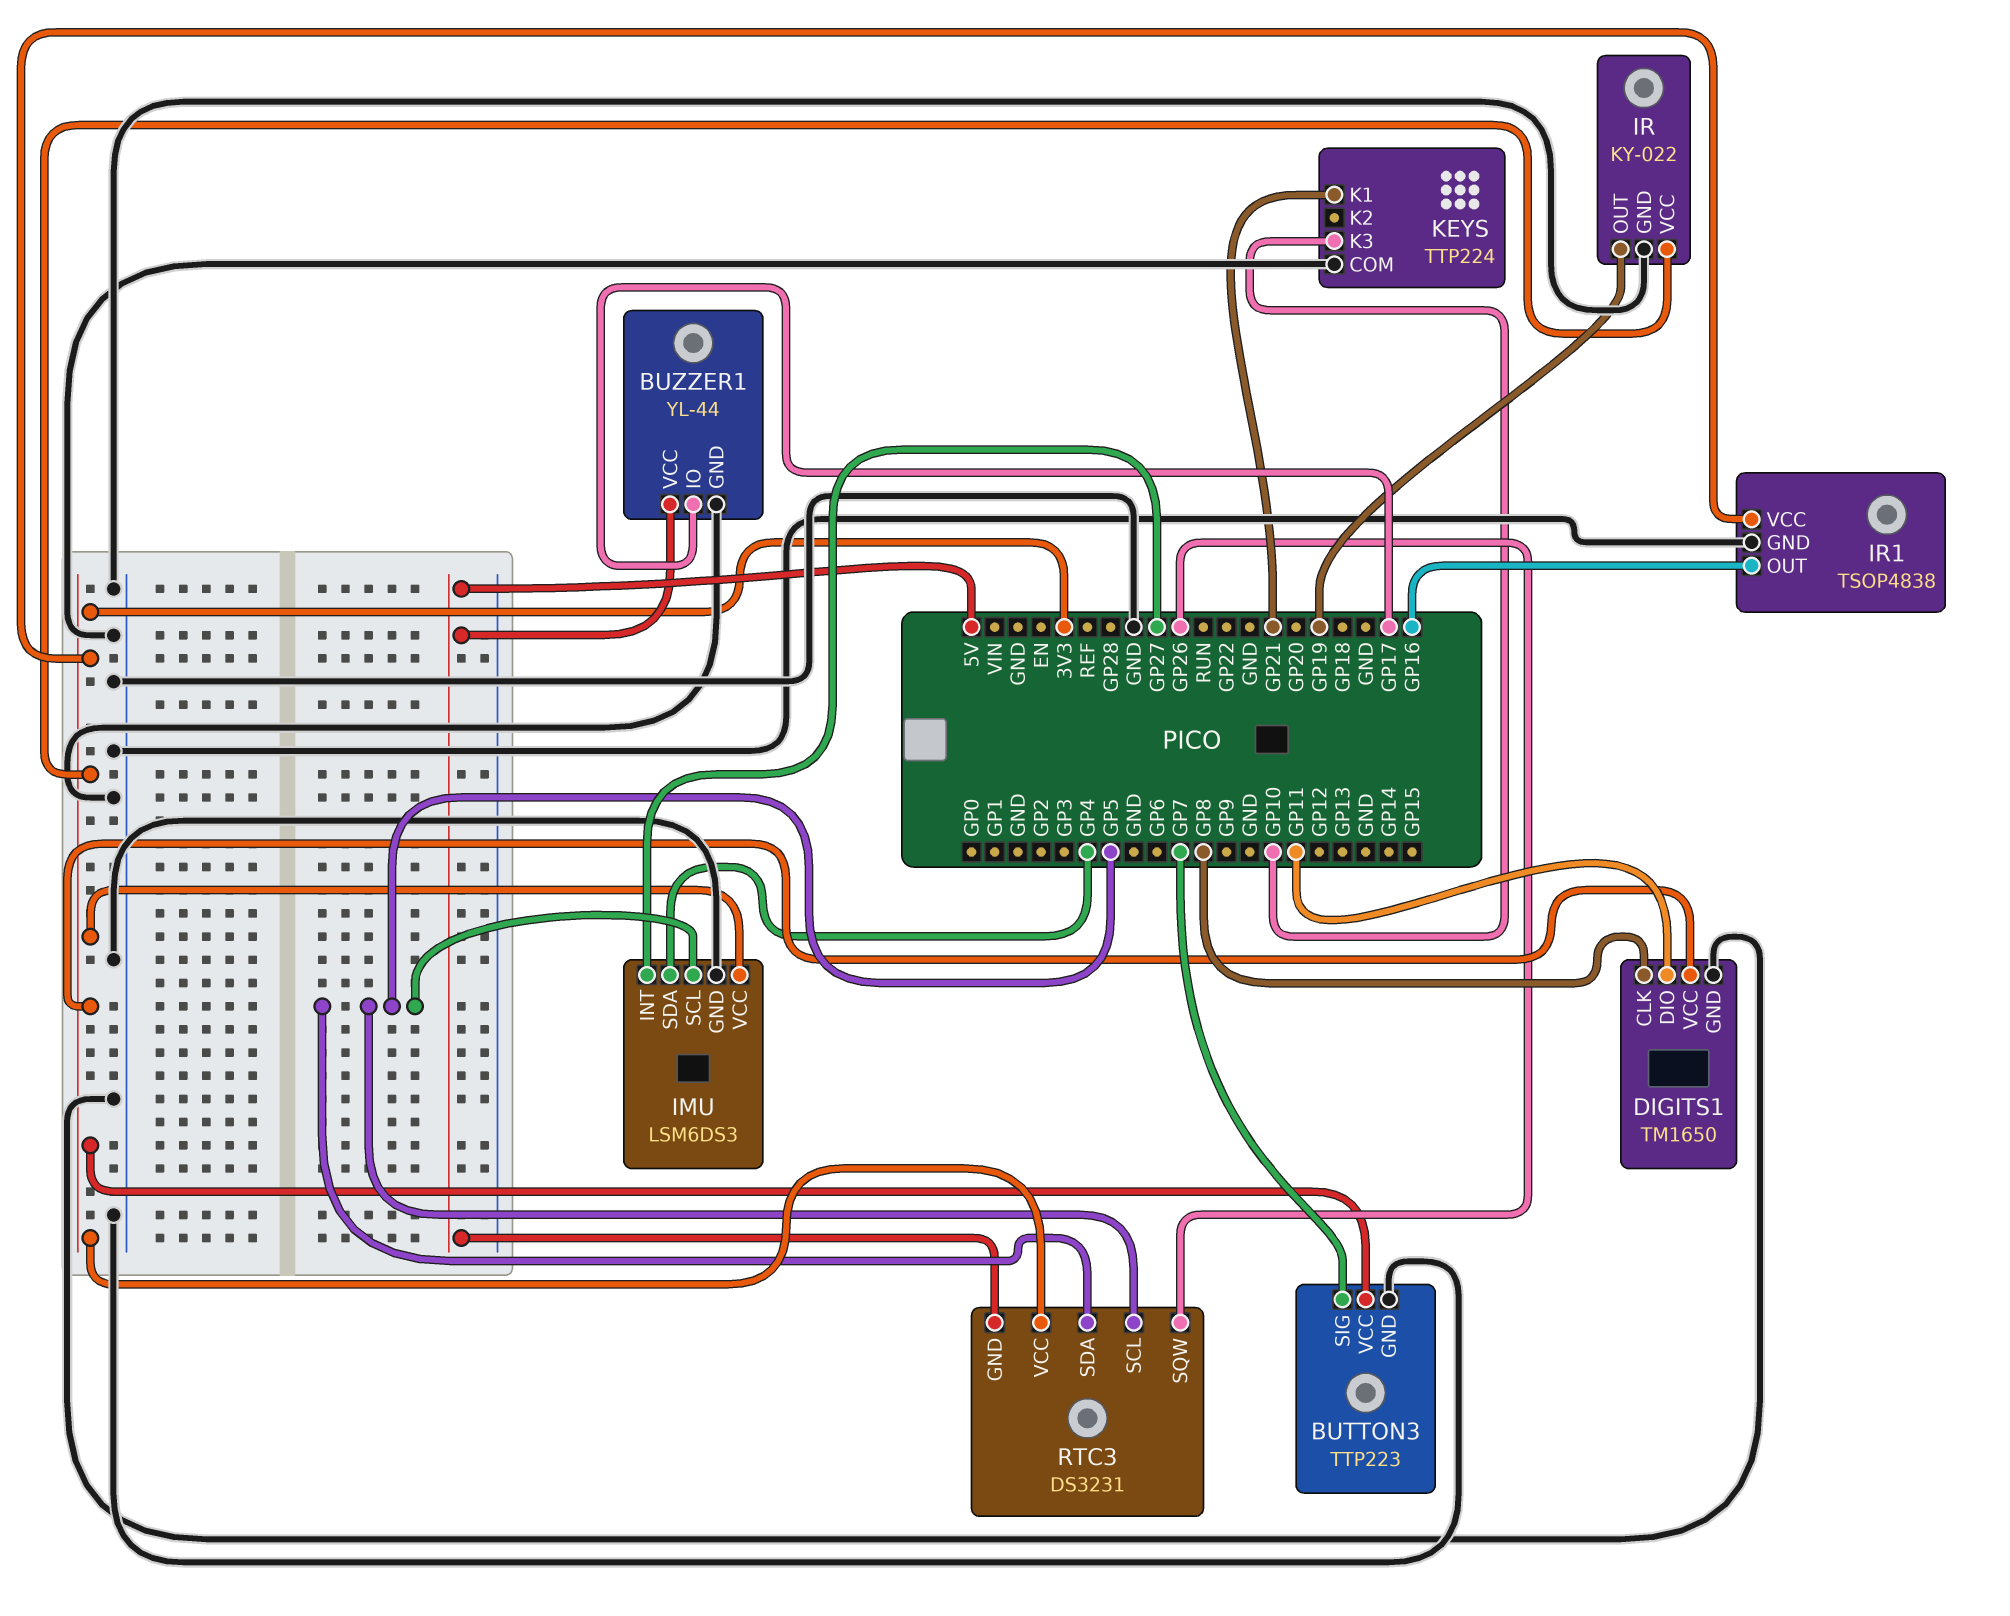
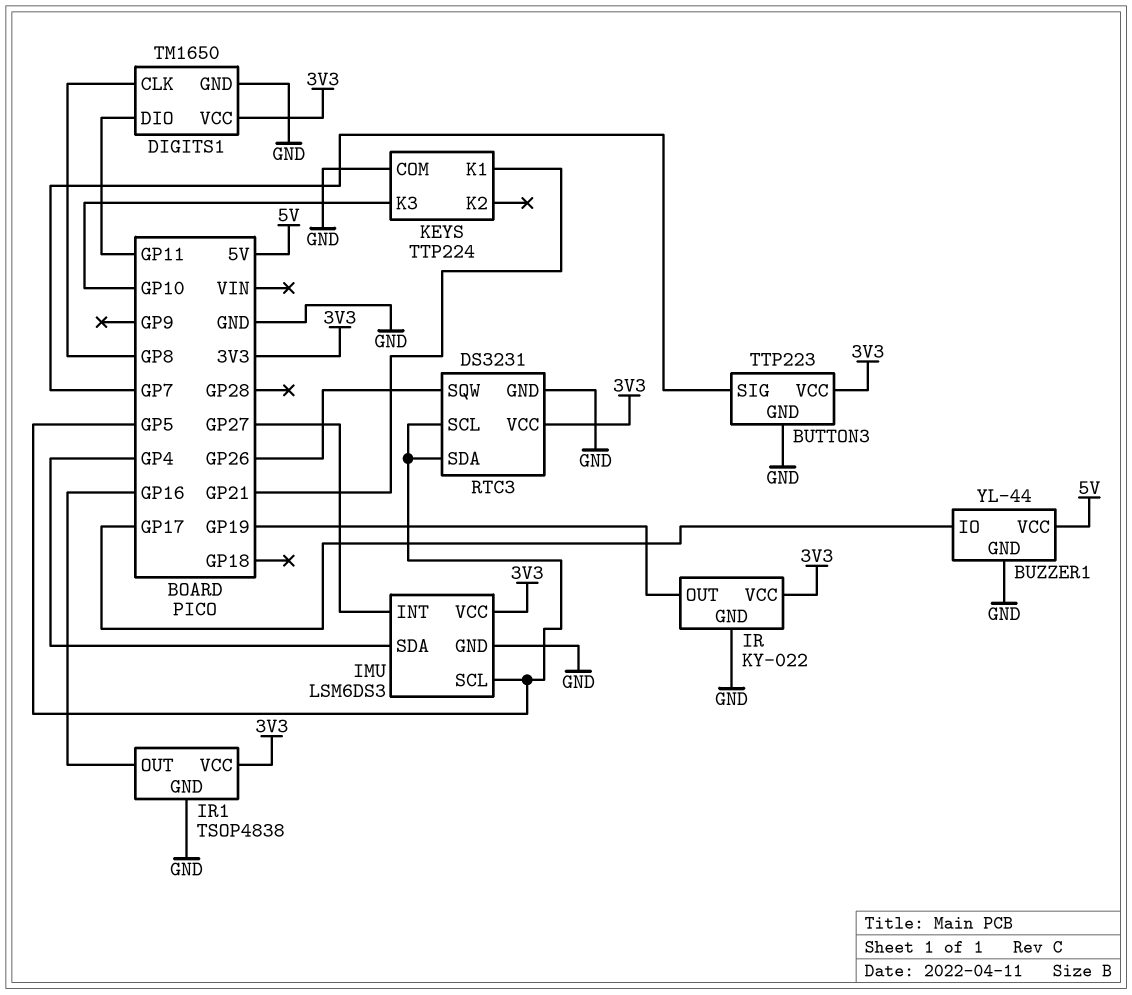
RTC3 pin GND: 5V -> GND

